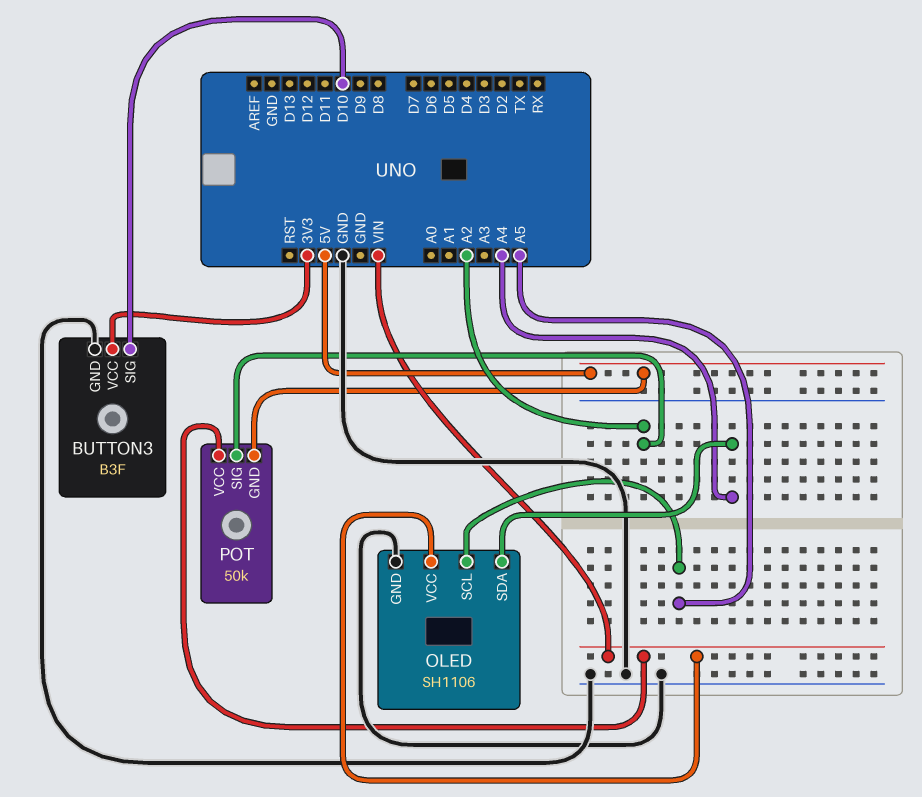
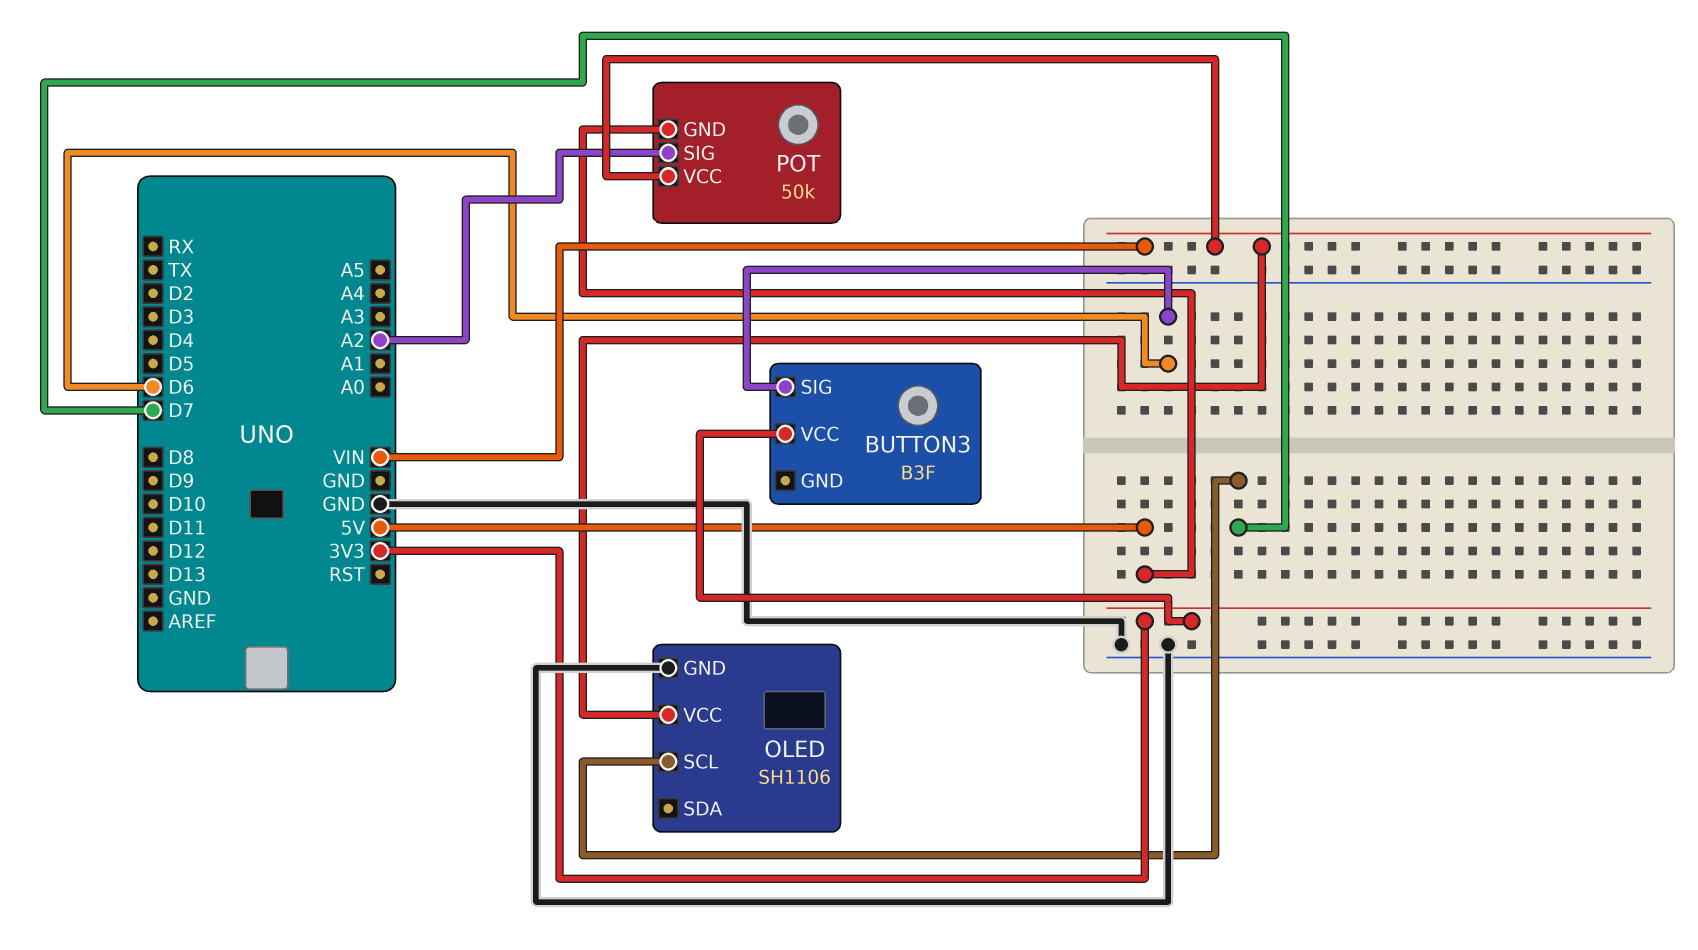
BUTTON3 pin GND: GND -> none
BUTTON3 pin SIG: D10 -> D6
OLED pin SCL: A5 -> D7
OLED pin SDA: A4 -> none

